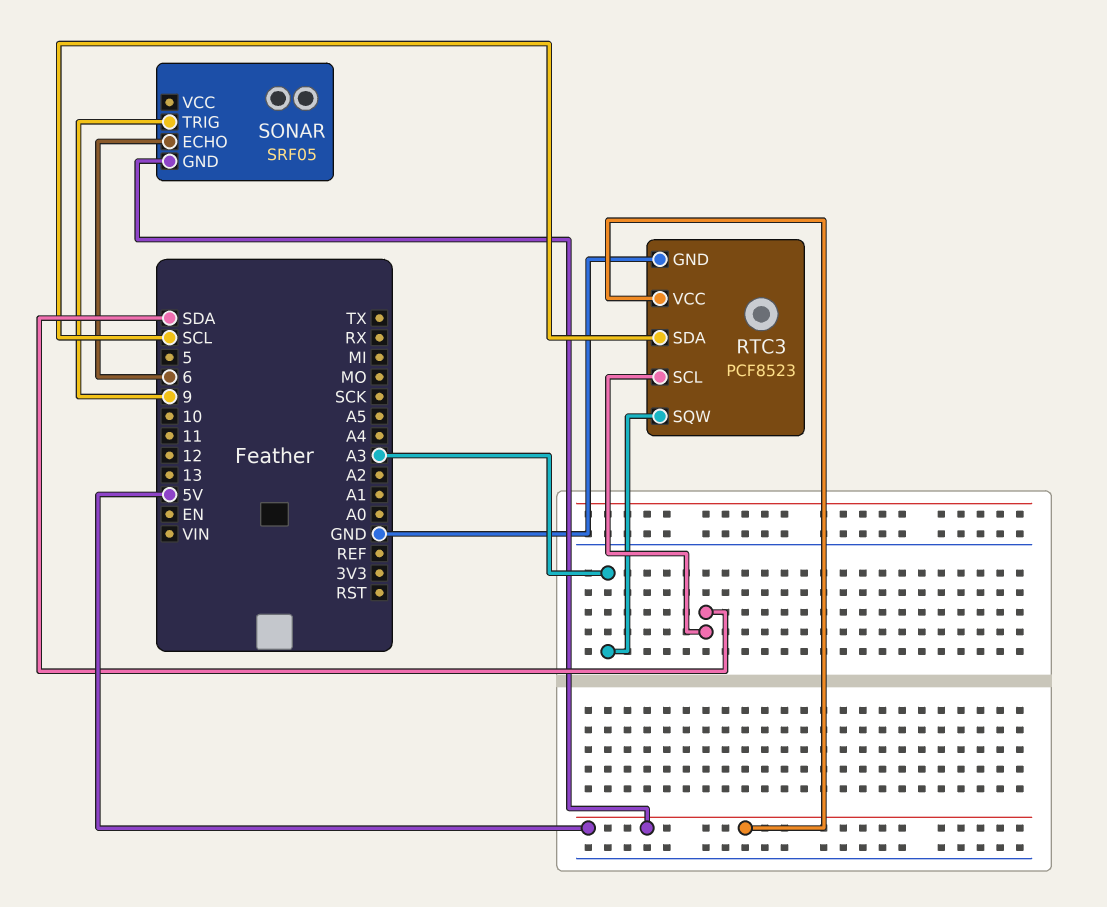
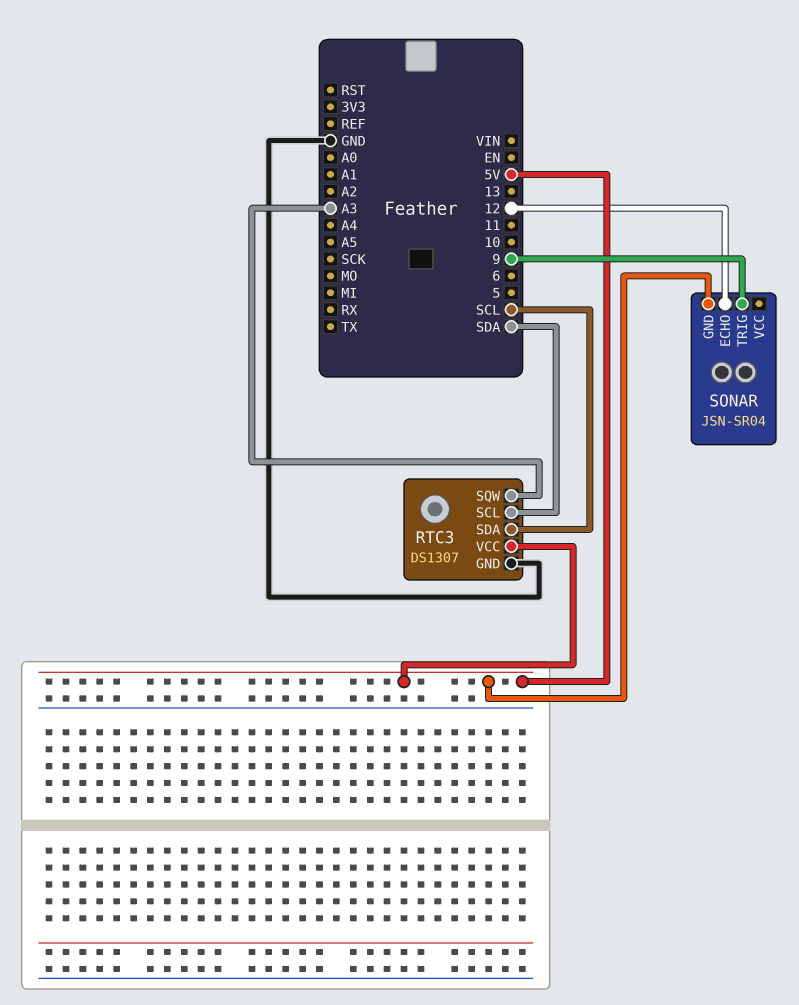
RTC3: PCF8523 -> DS1307
SONAR: SRF05 -> JSN-SR04
SONAR pin ECHO: 6 -> 12

